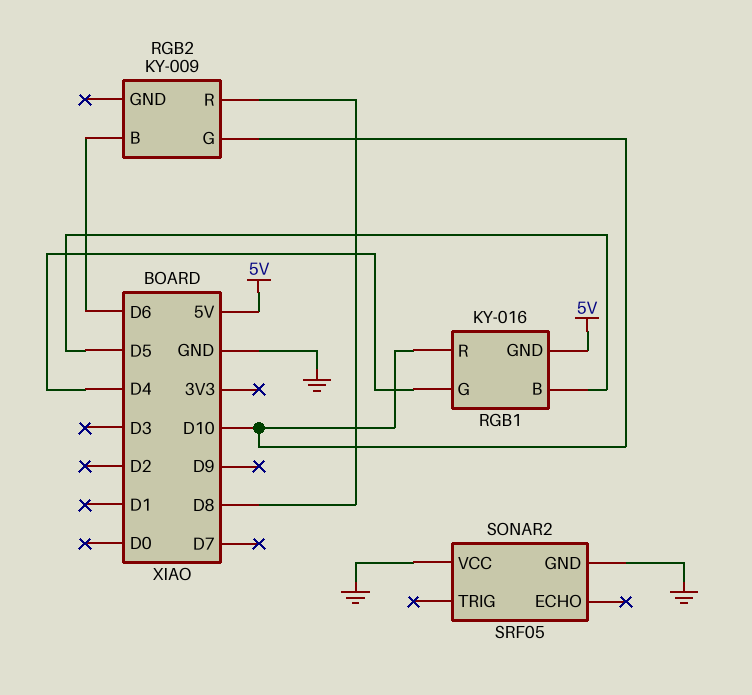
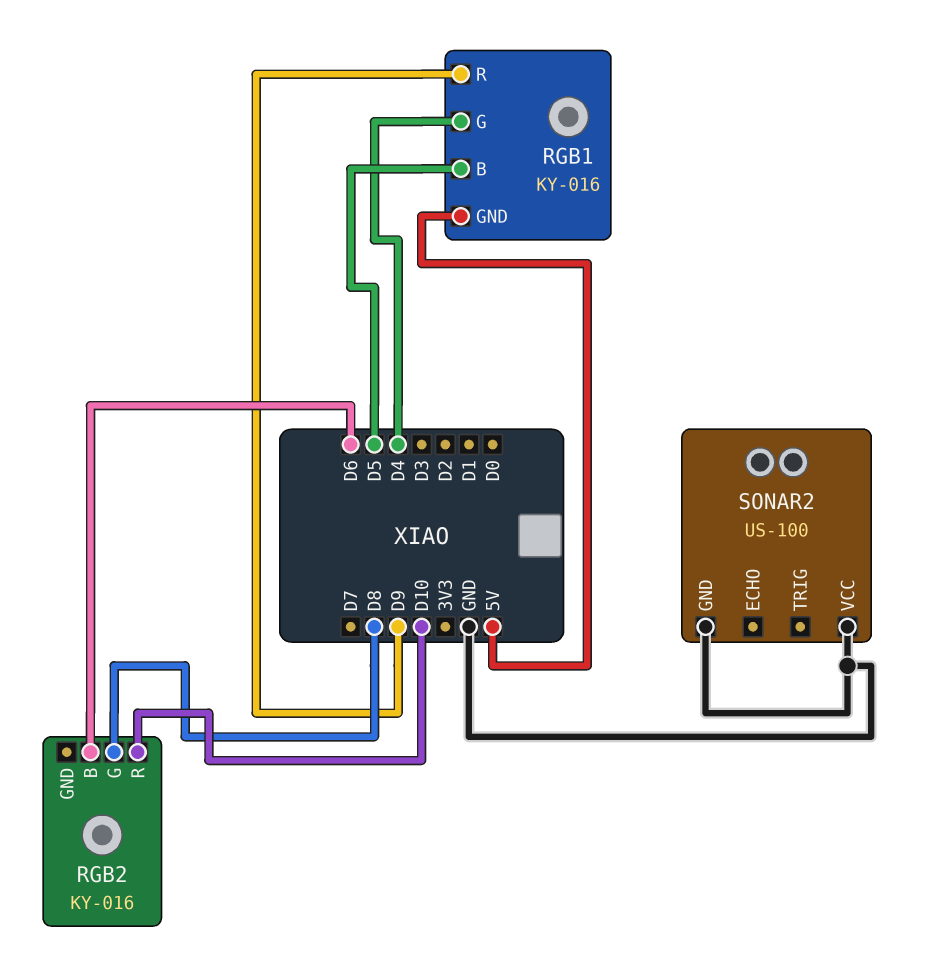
RGB1 pin R: D10 -> D9
RGB2: KY-009 -> KY-016
RGB2 pin G: D10 -> D8
RGB2 pin R: D8 -> D10
SONAR2: SRF05 -> US-100

